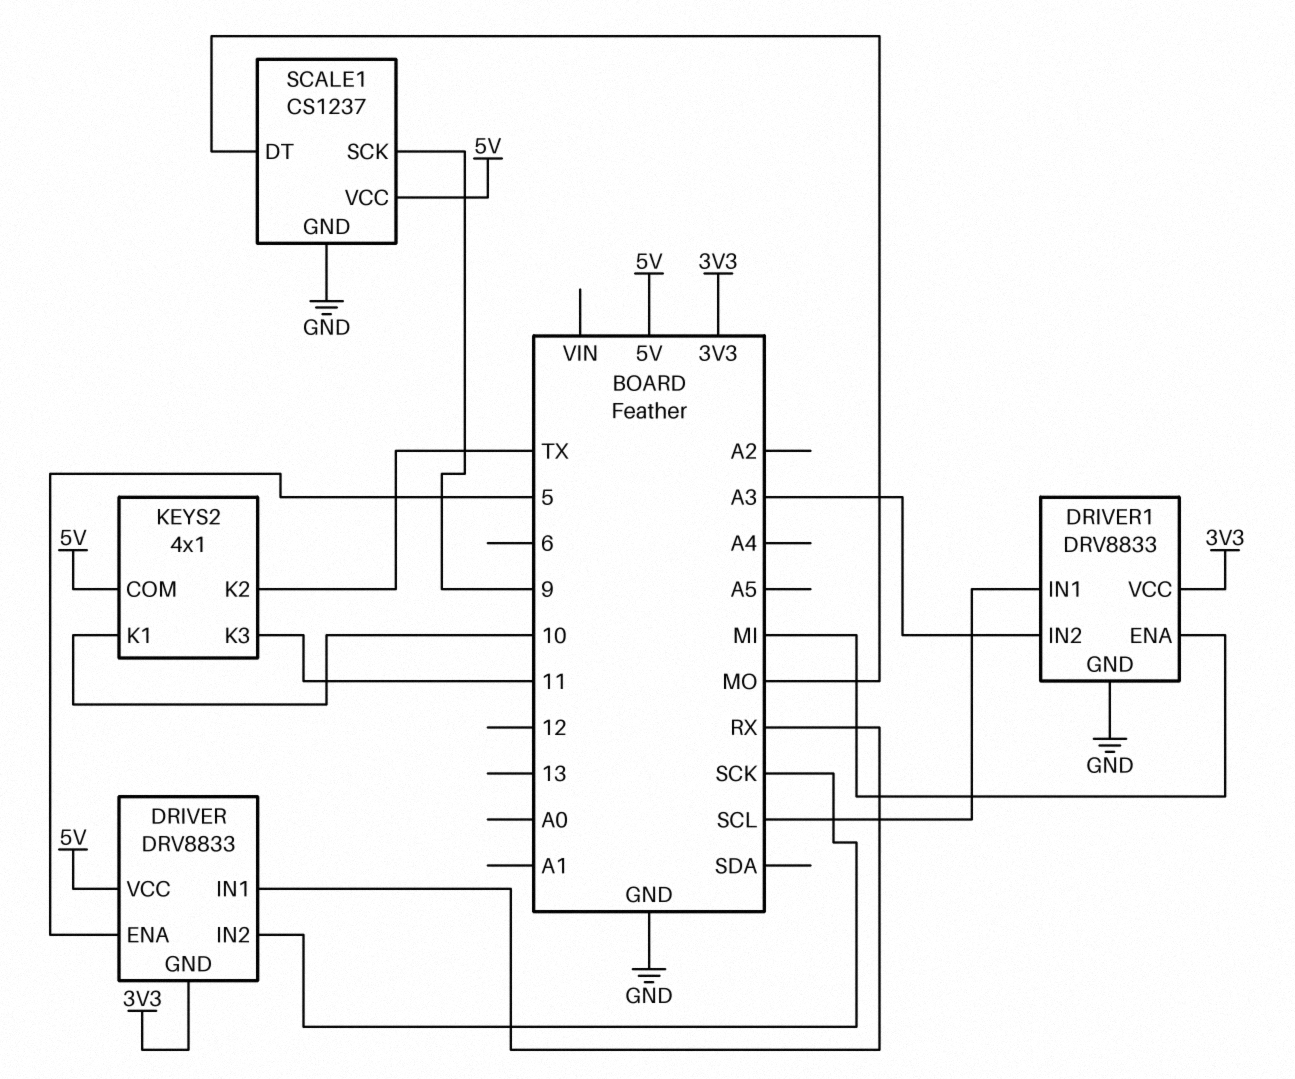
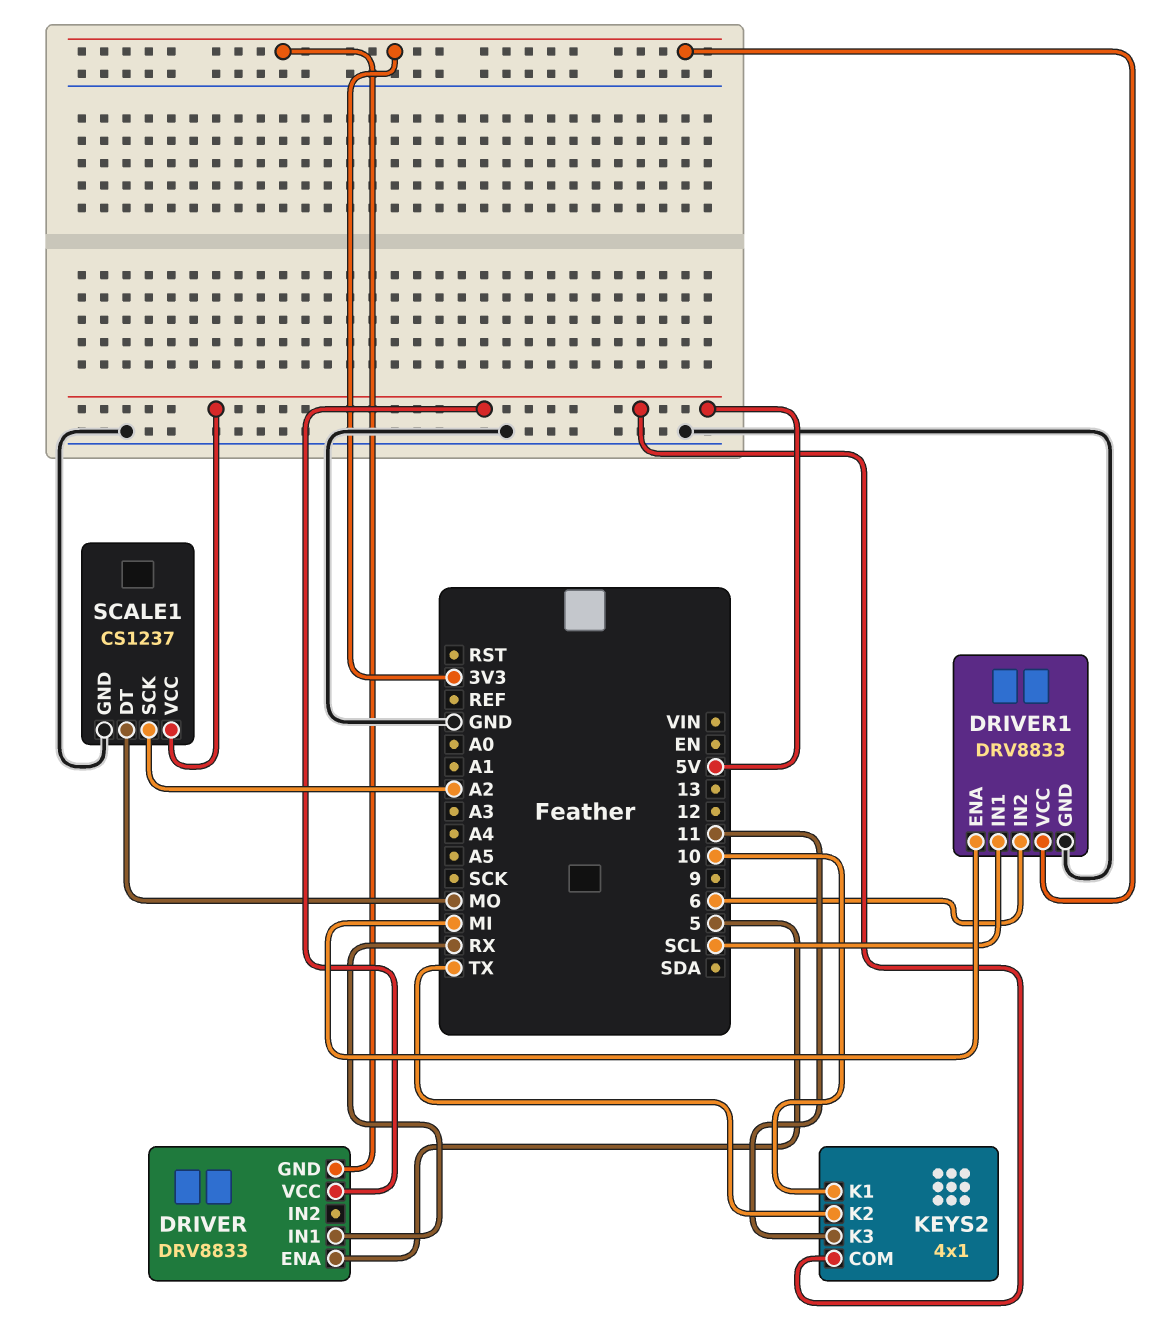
DRIVER pin IN2: SCK -> none
DRIVER1 pin IN2: A3 -> 6
SCALE1 pin SCK: 9 -> A2

